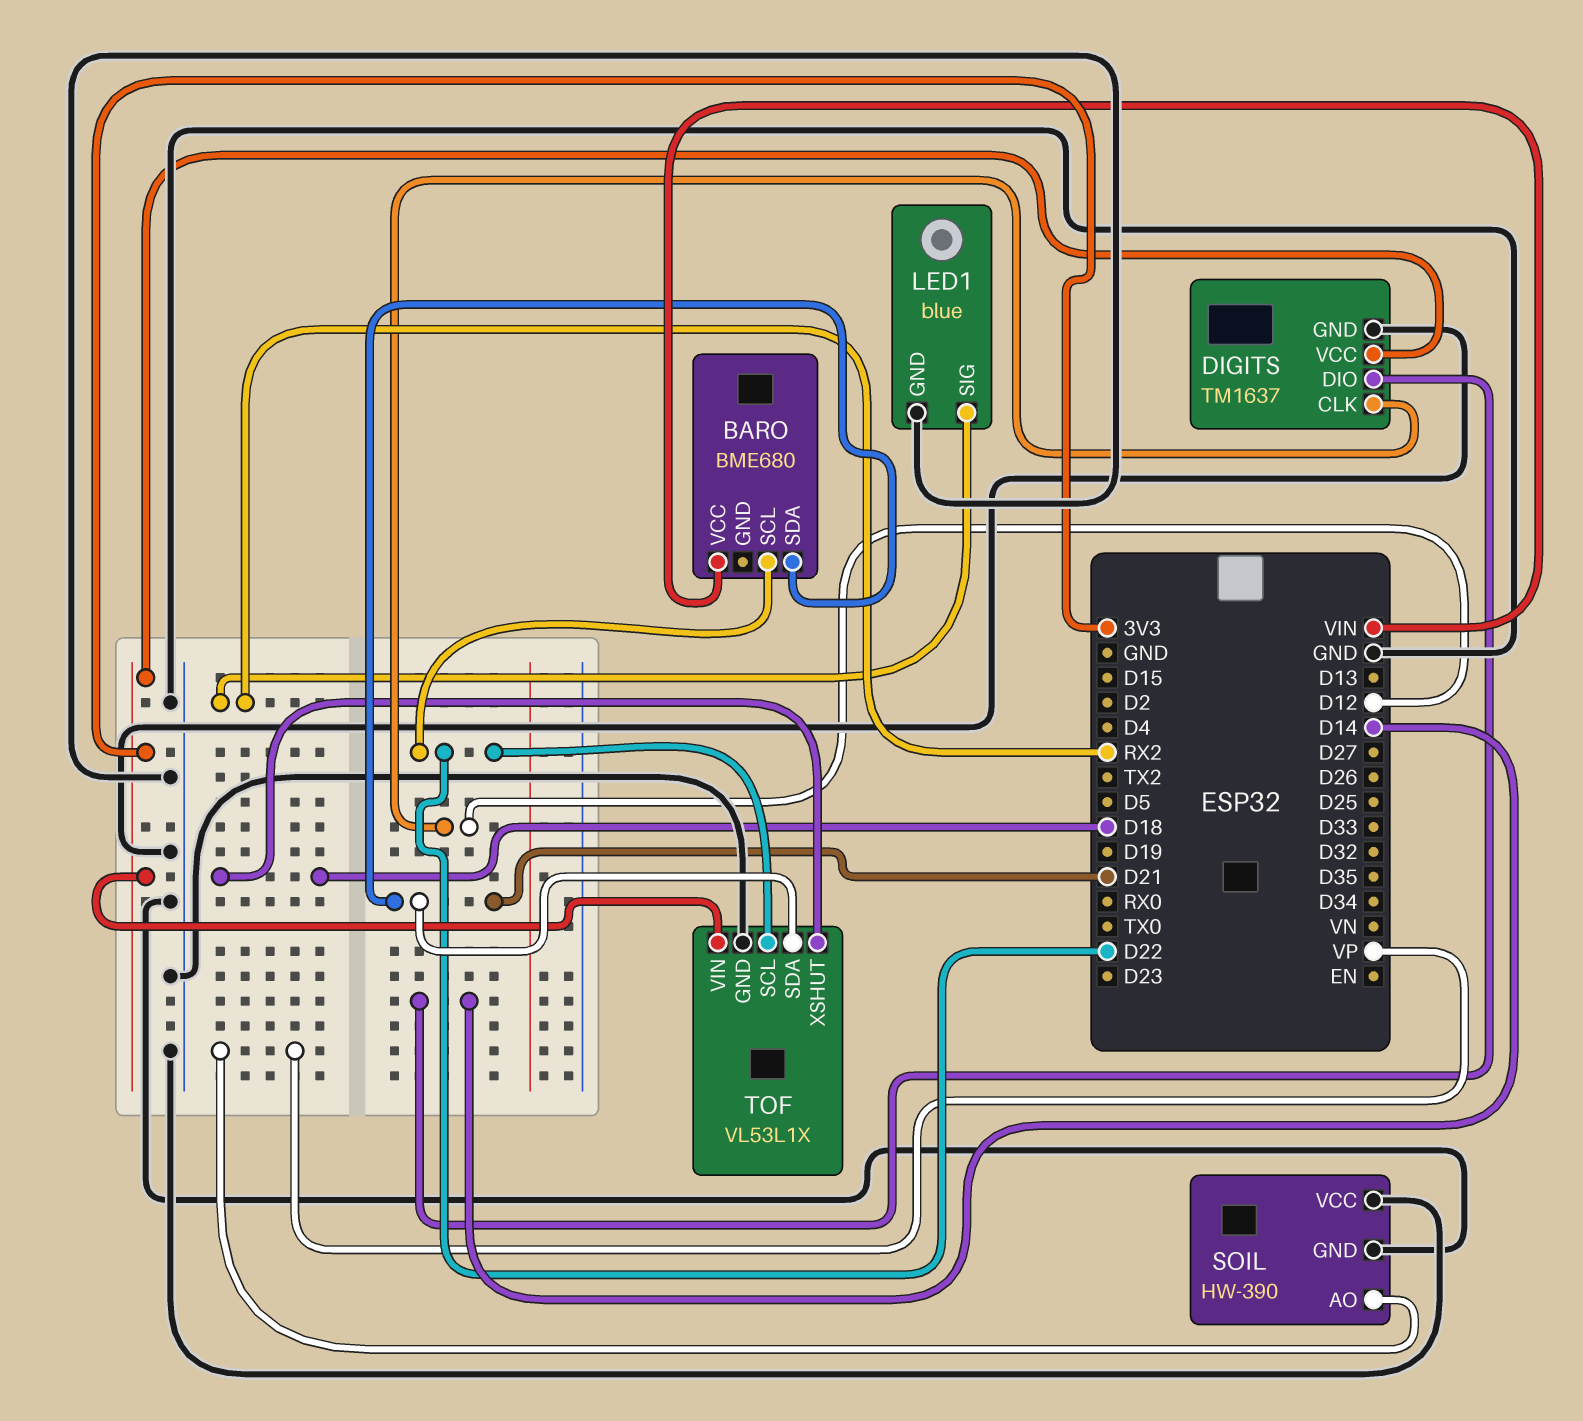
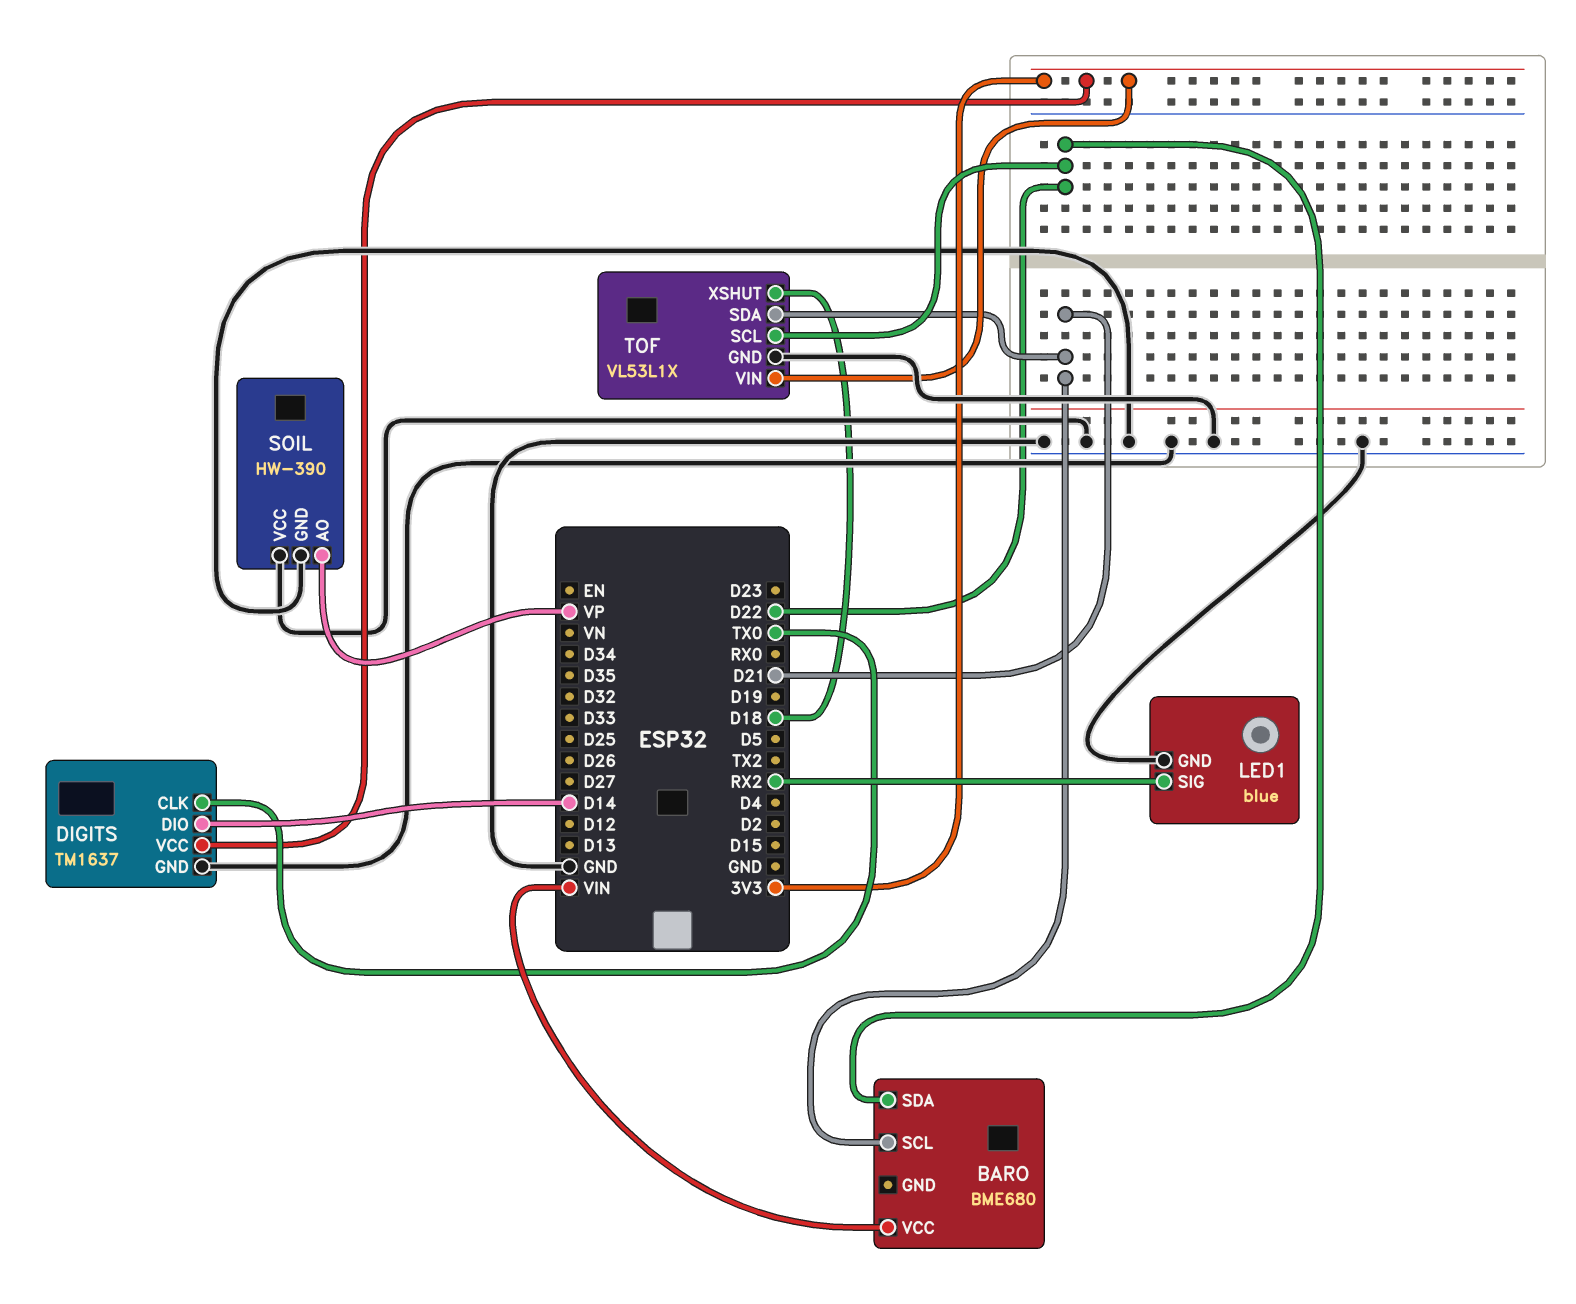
BARO pin SCL: D22 -> D21
BARO pin SDA: D21 -> D22
DIGITS pin CLK: D12 -> TX0

